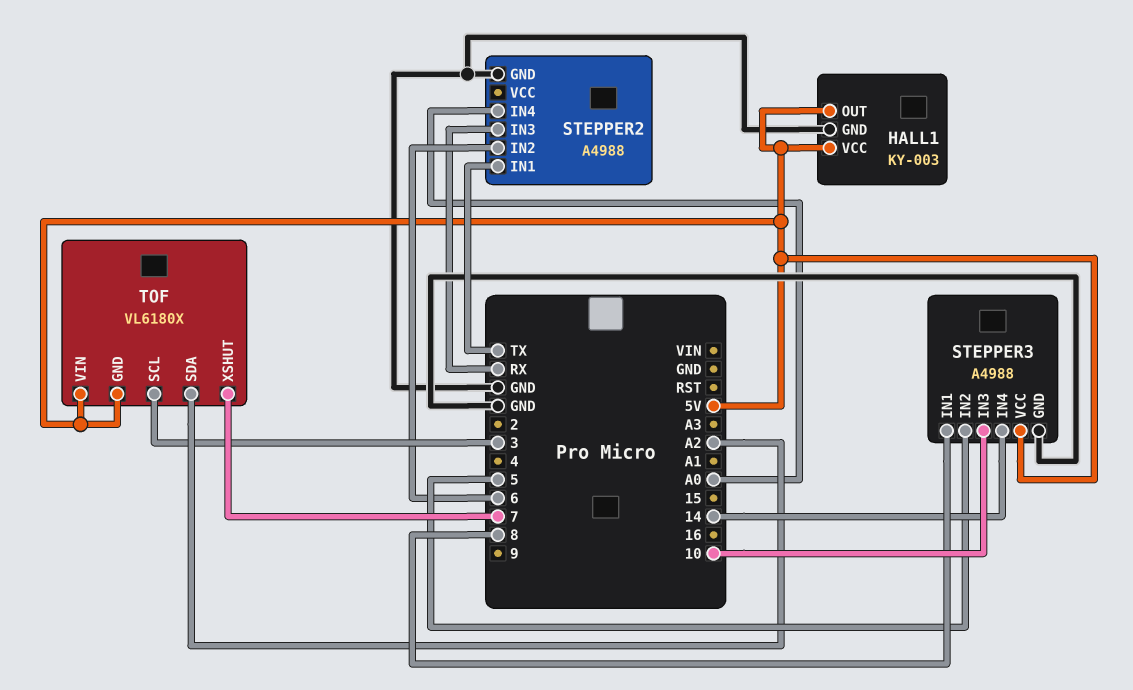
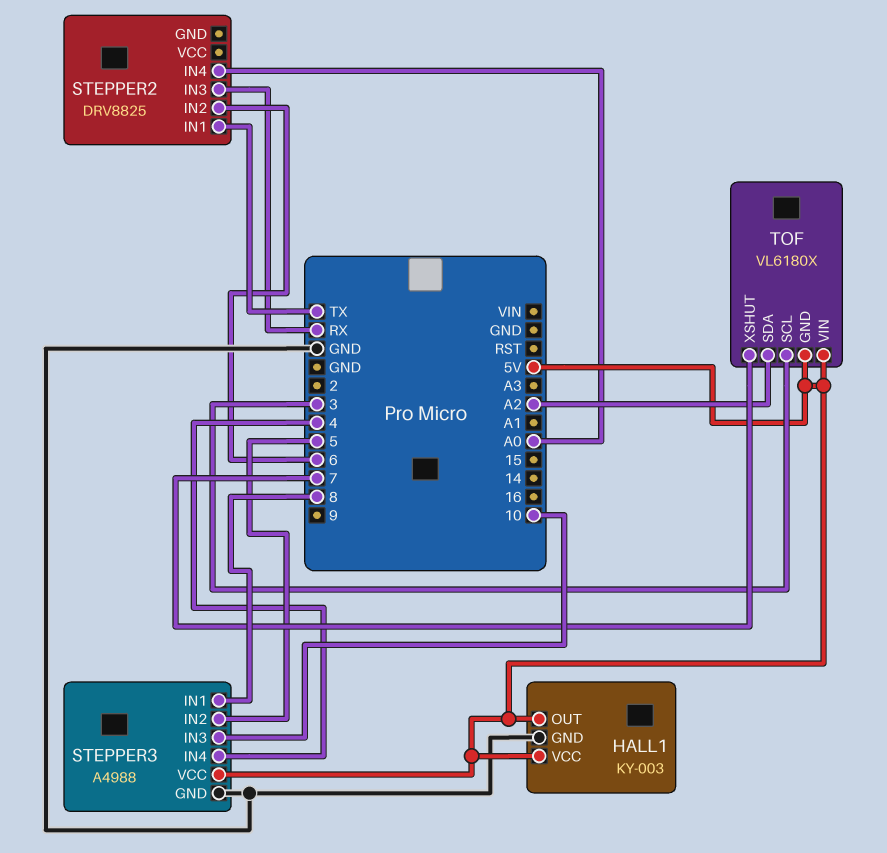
STEPPER2: A4988 -> DRV8825
STEPPER2 pin GND: GND -> none
STEPPER3 pin IN4: 14 -> 4

